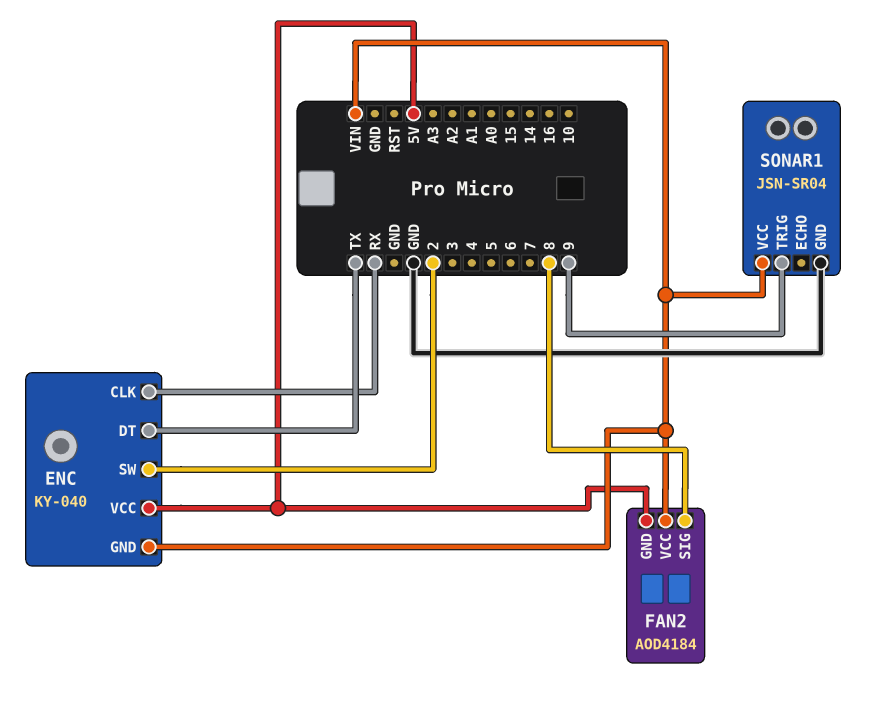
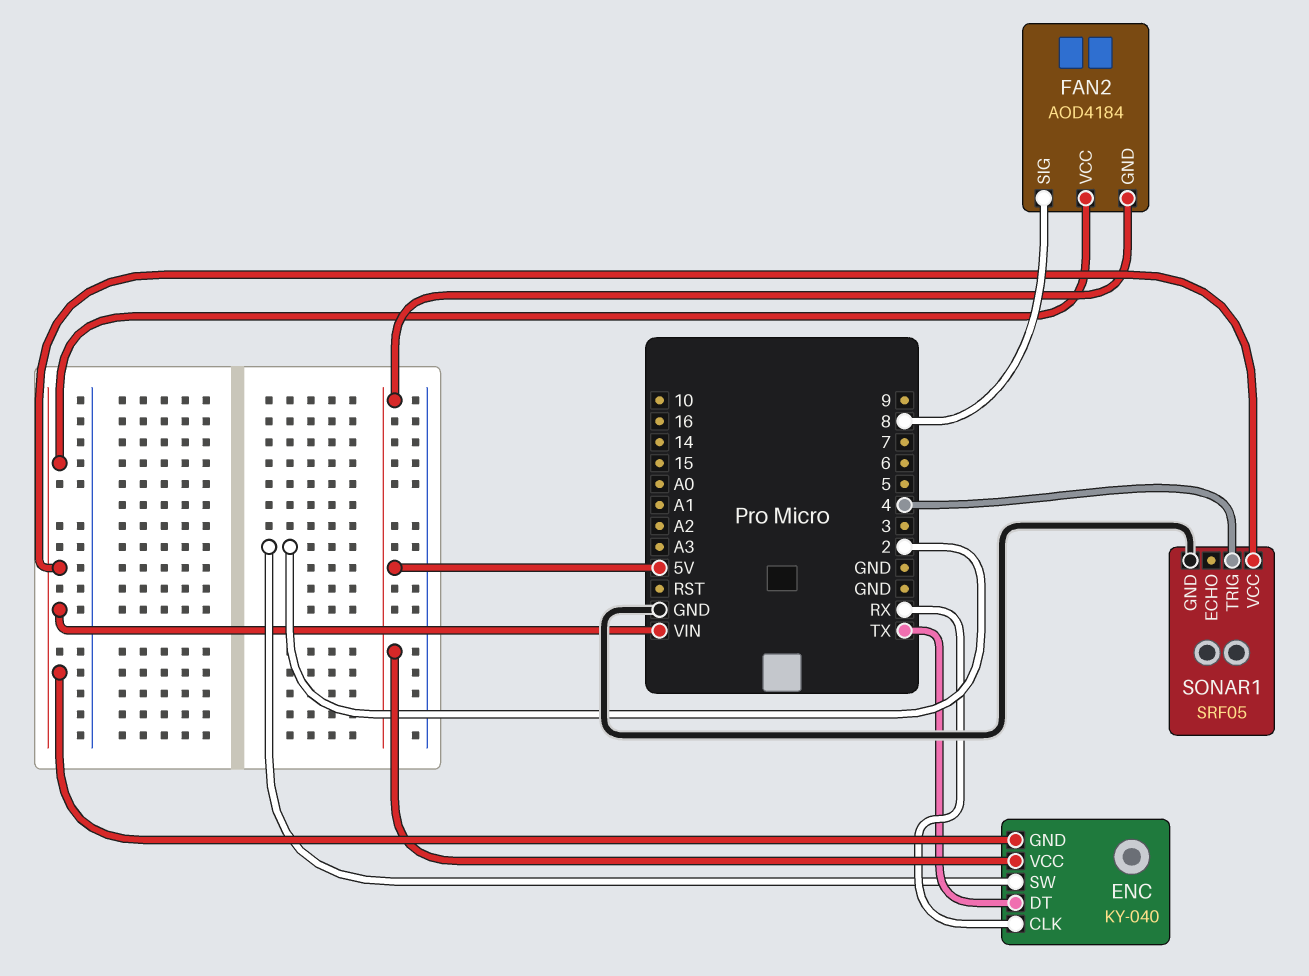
SONAR1: JSN-SR04 -> SRF05
SONAR1 pin TRIG: 9 -> 4

